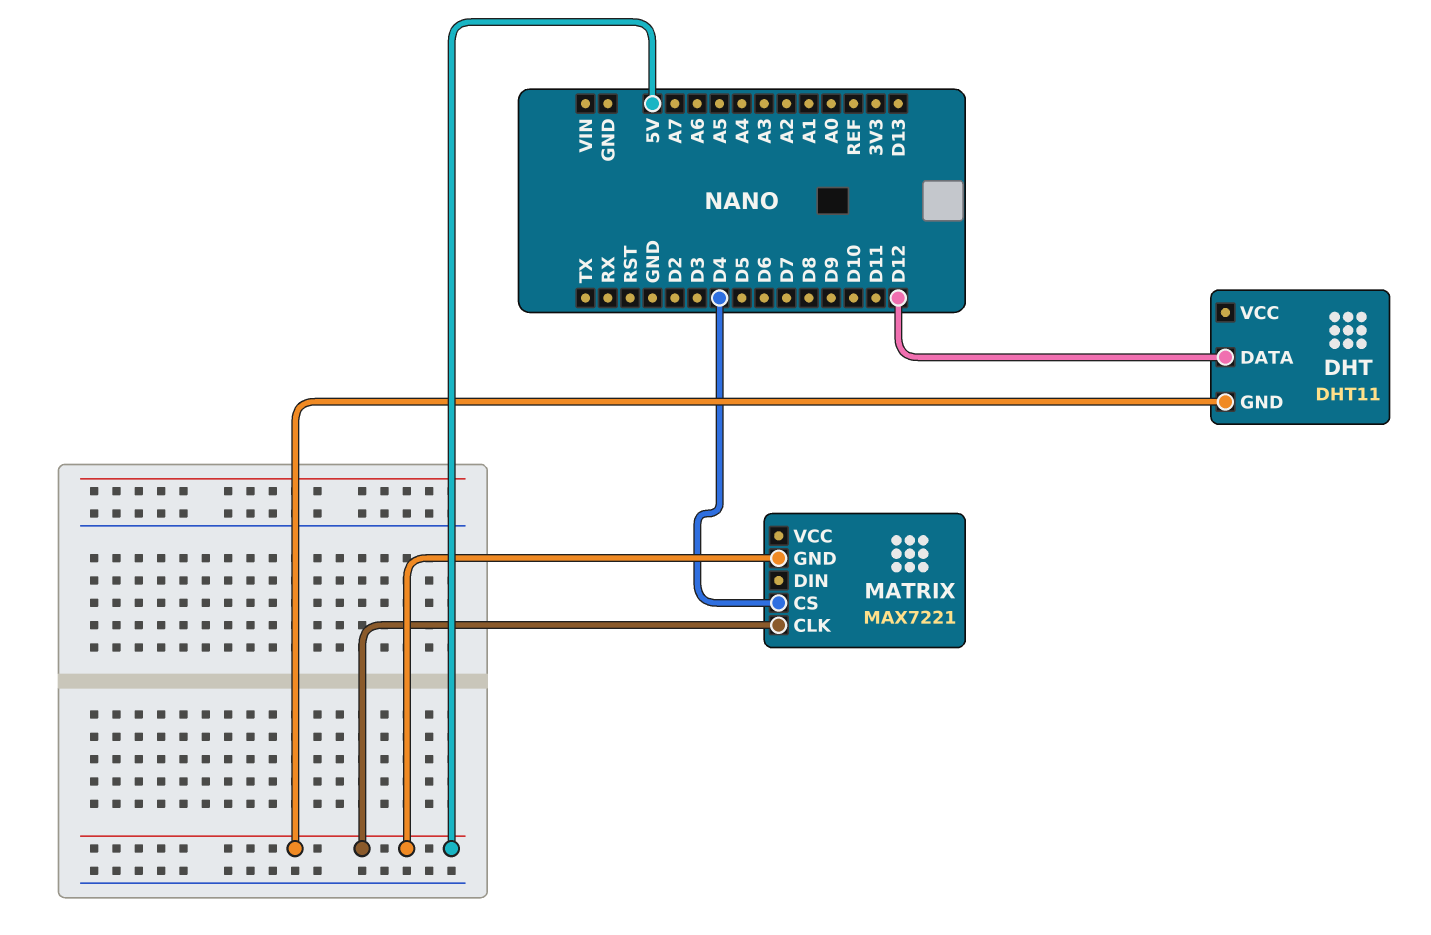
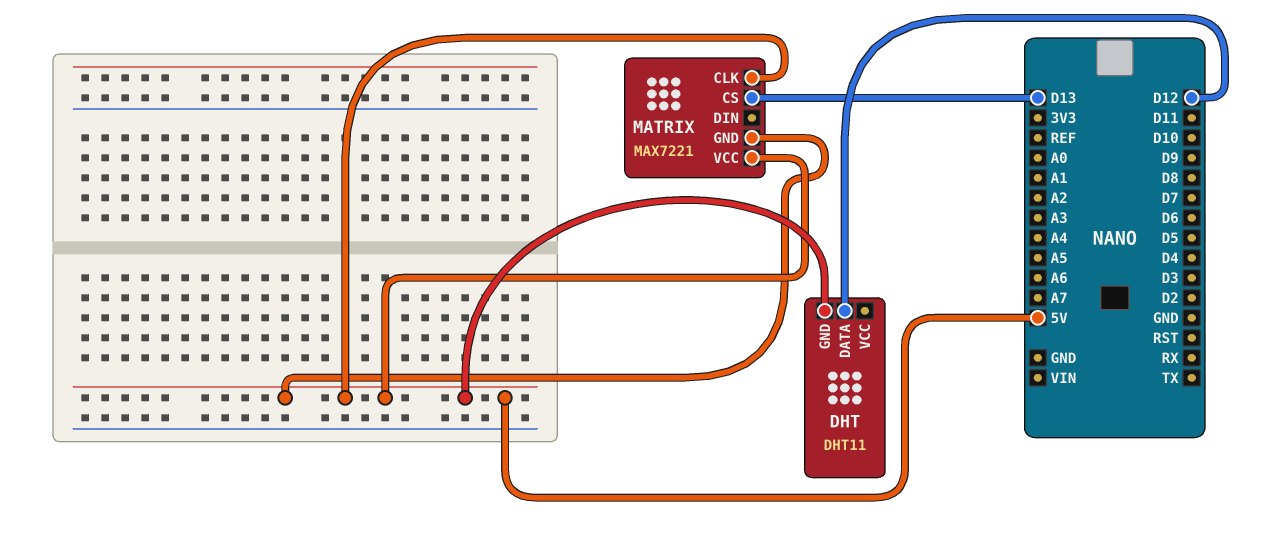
MATRIX pin CS: D4 -> D13
MATRIX pin VCC: none -> 5V

